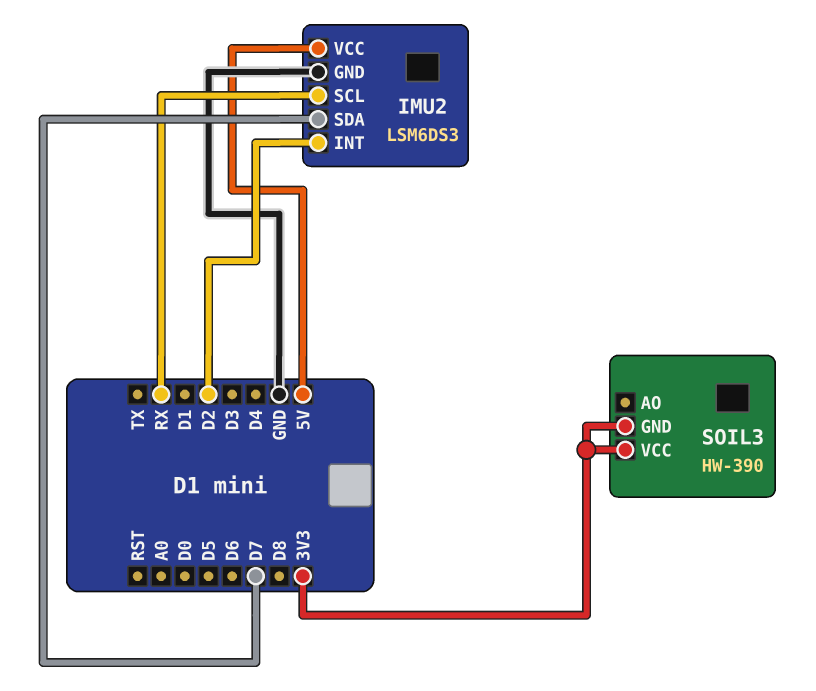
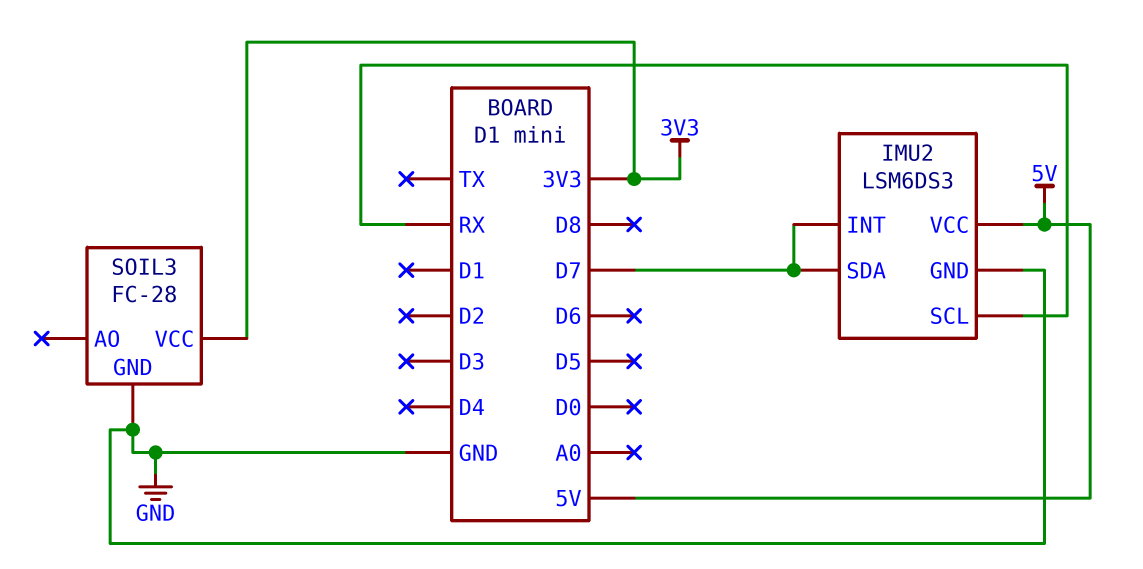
IMU2 pin INT: D2 -> D7
SOIL3: HW-390 -> FC-28
SOIL3 pin GND: 3V3 -> GND

